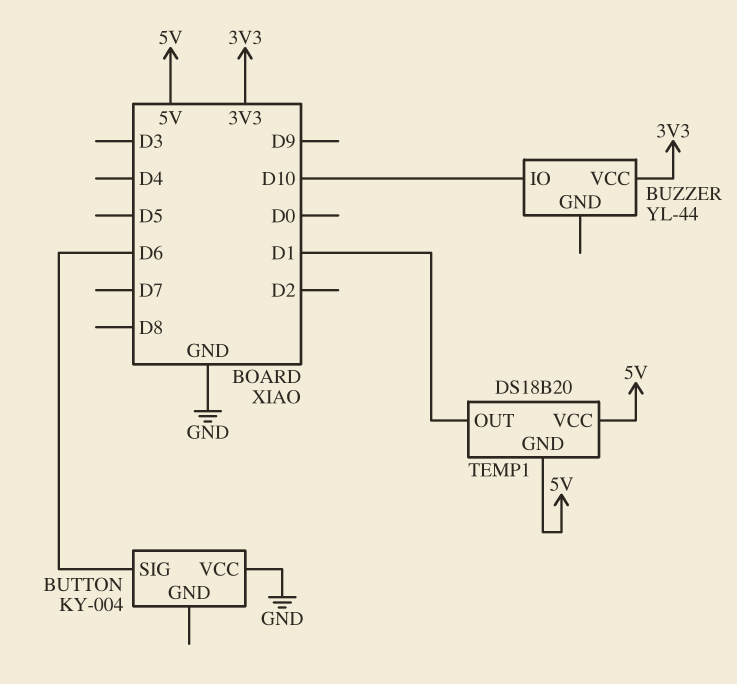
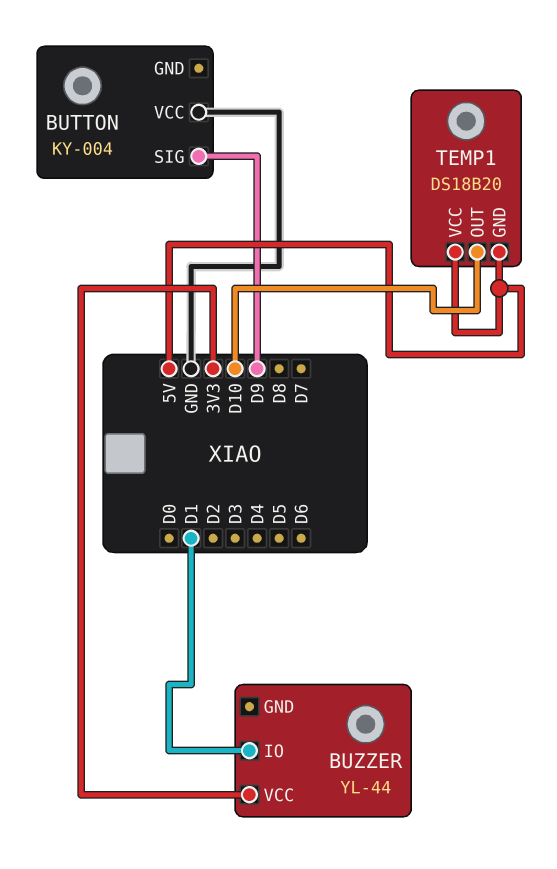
BUTTON pin SIG: D6 -> D9
BUZZER pin IO: D10 -> D1
TEMP1 pin OUT: D1 -> D10

